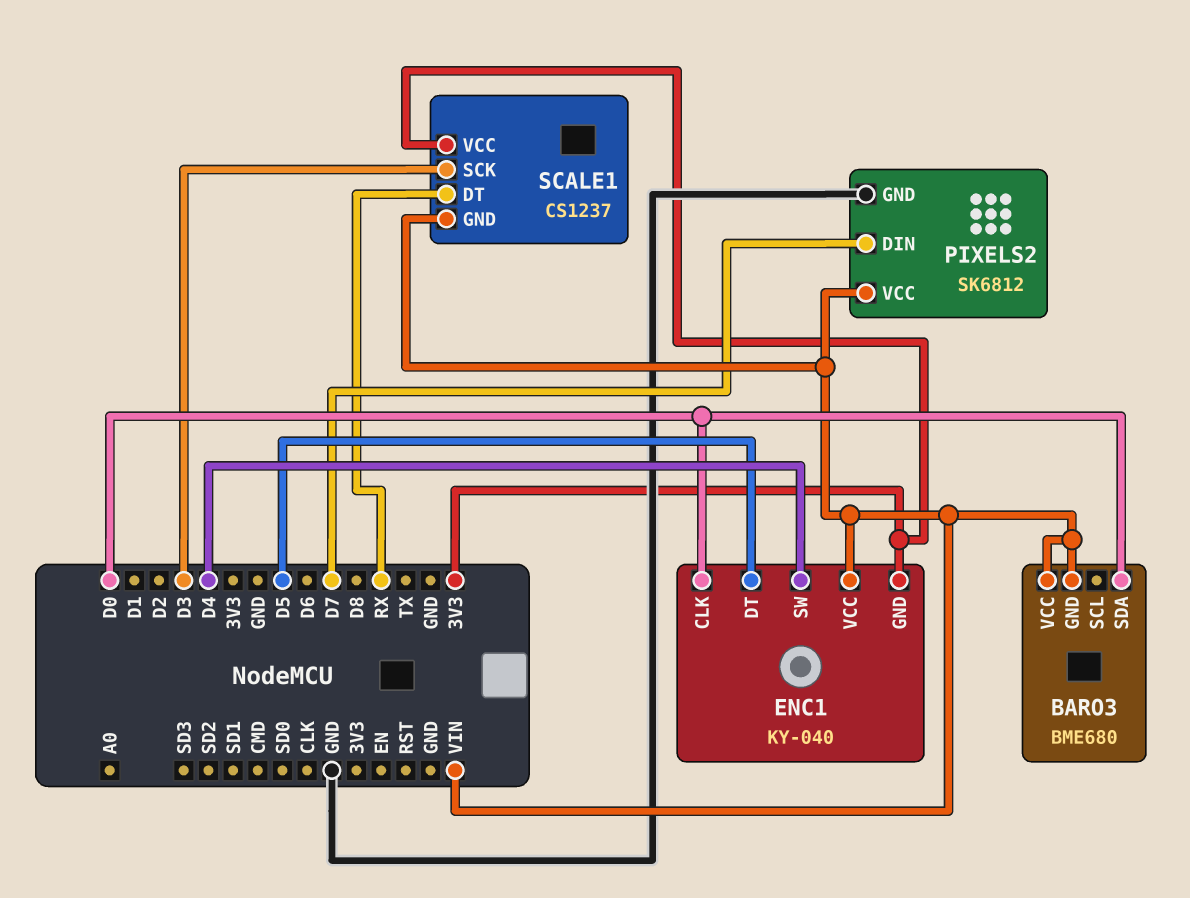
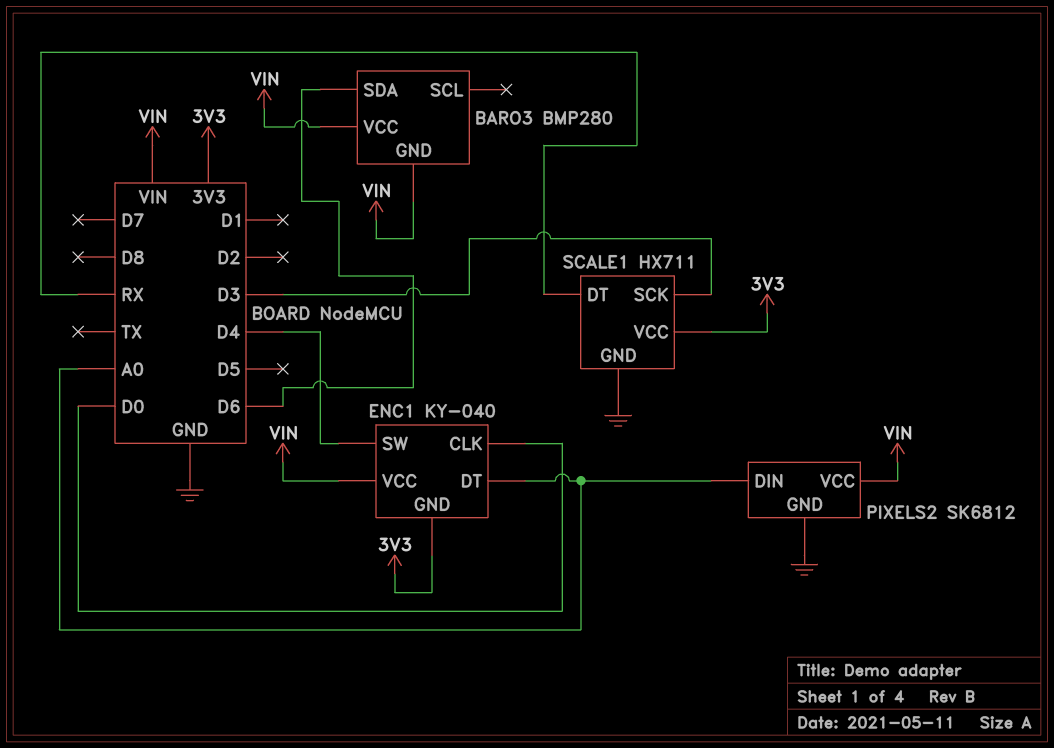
BARO3: BME680 -> BMP280
BARO3 pin SDA: D0 -> D6
ENC1 pin DT: D5 -> A0
PIXELS2 pin DIN: D7 -> A0
SCALE1: CS1237 -> HX711
SCALE1 pin GND: VIN -> GND

